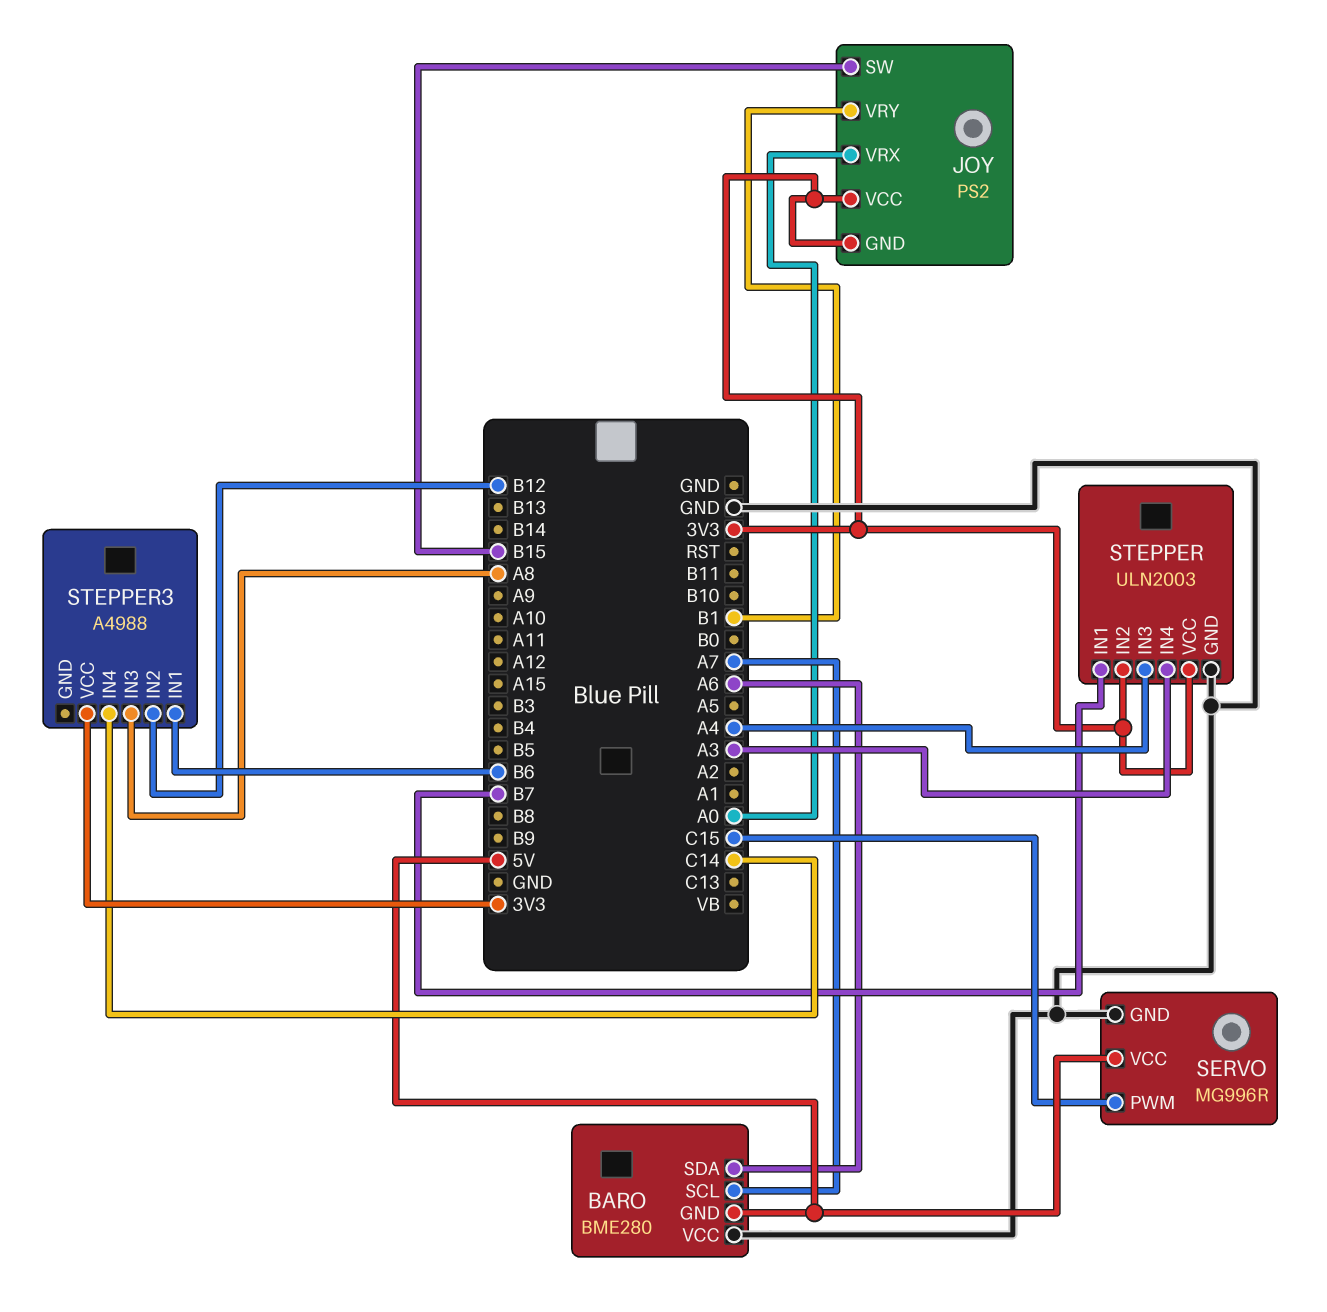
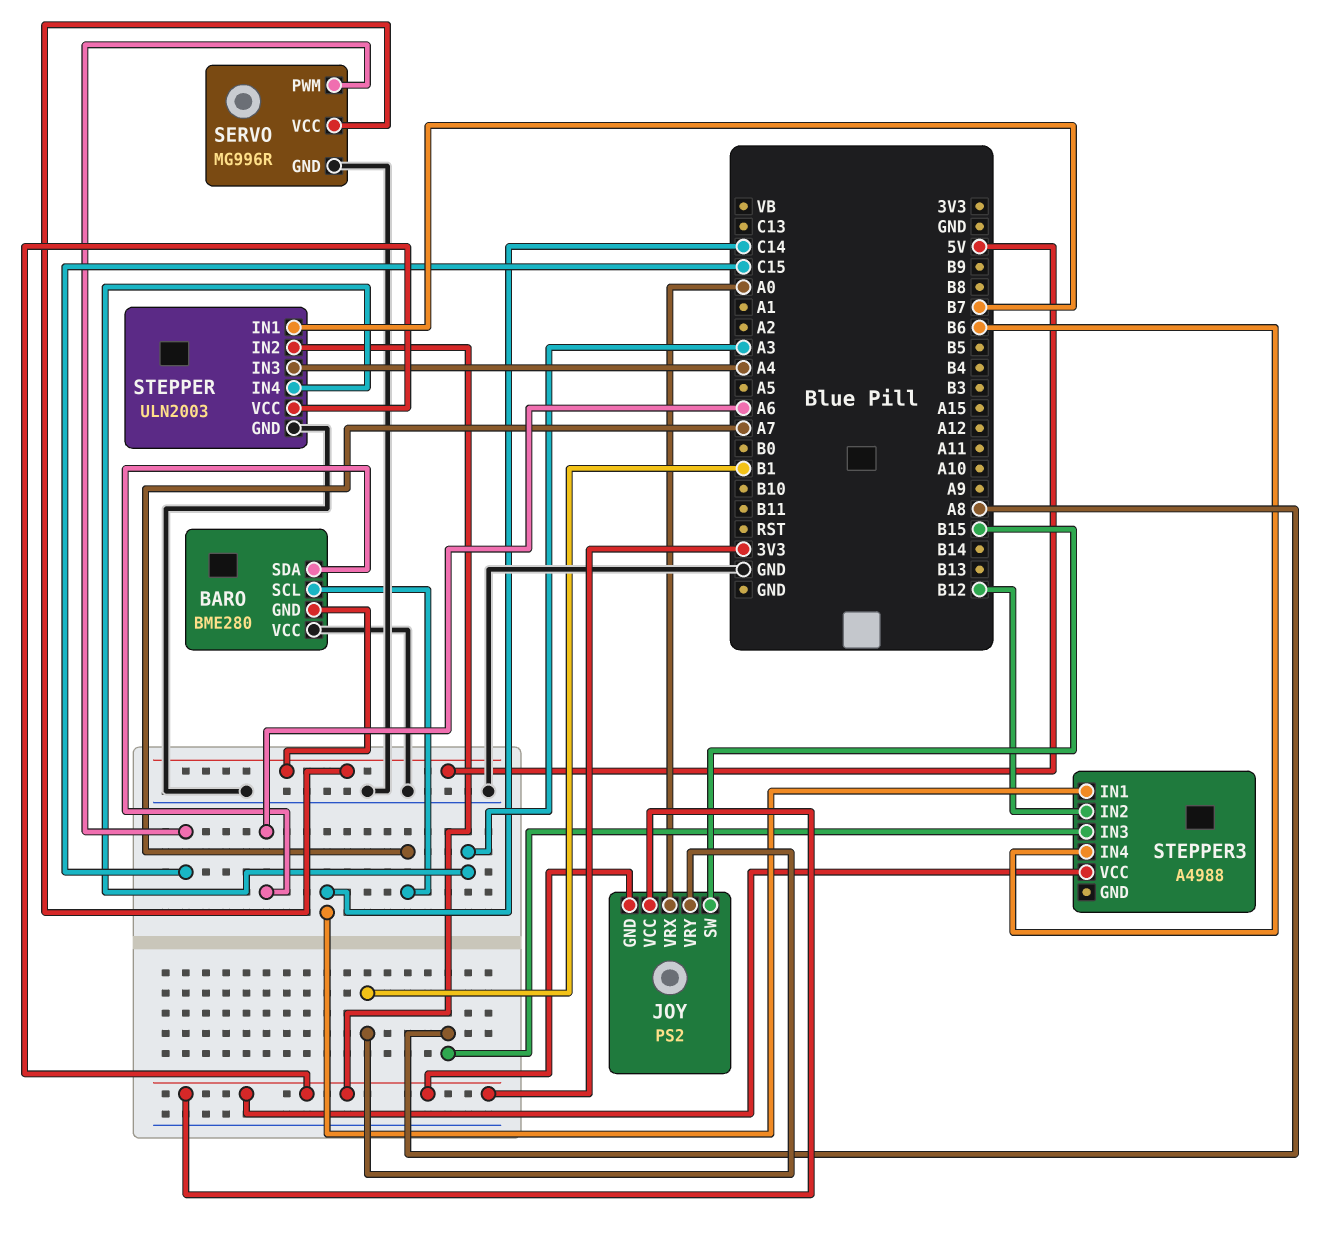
STEPPER3 pin IN1: B6 -> C14
STEPPER3 pin IN4: C14 -> B6

